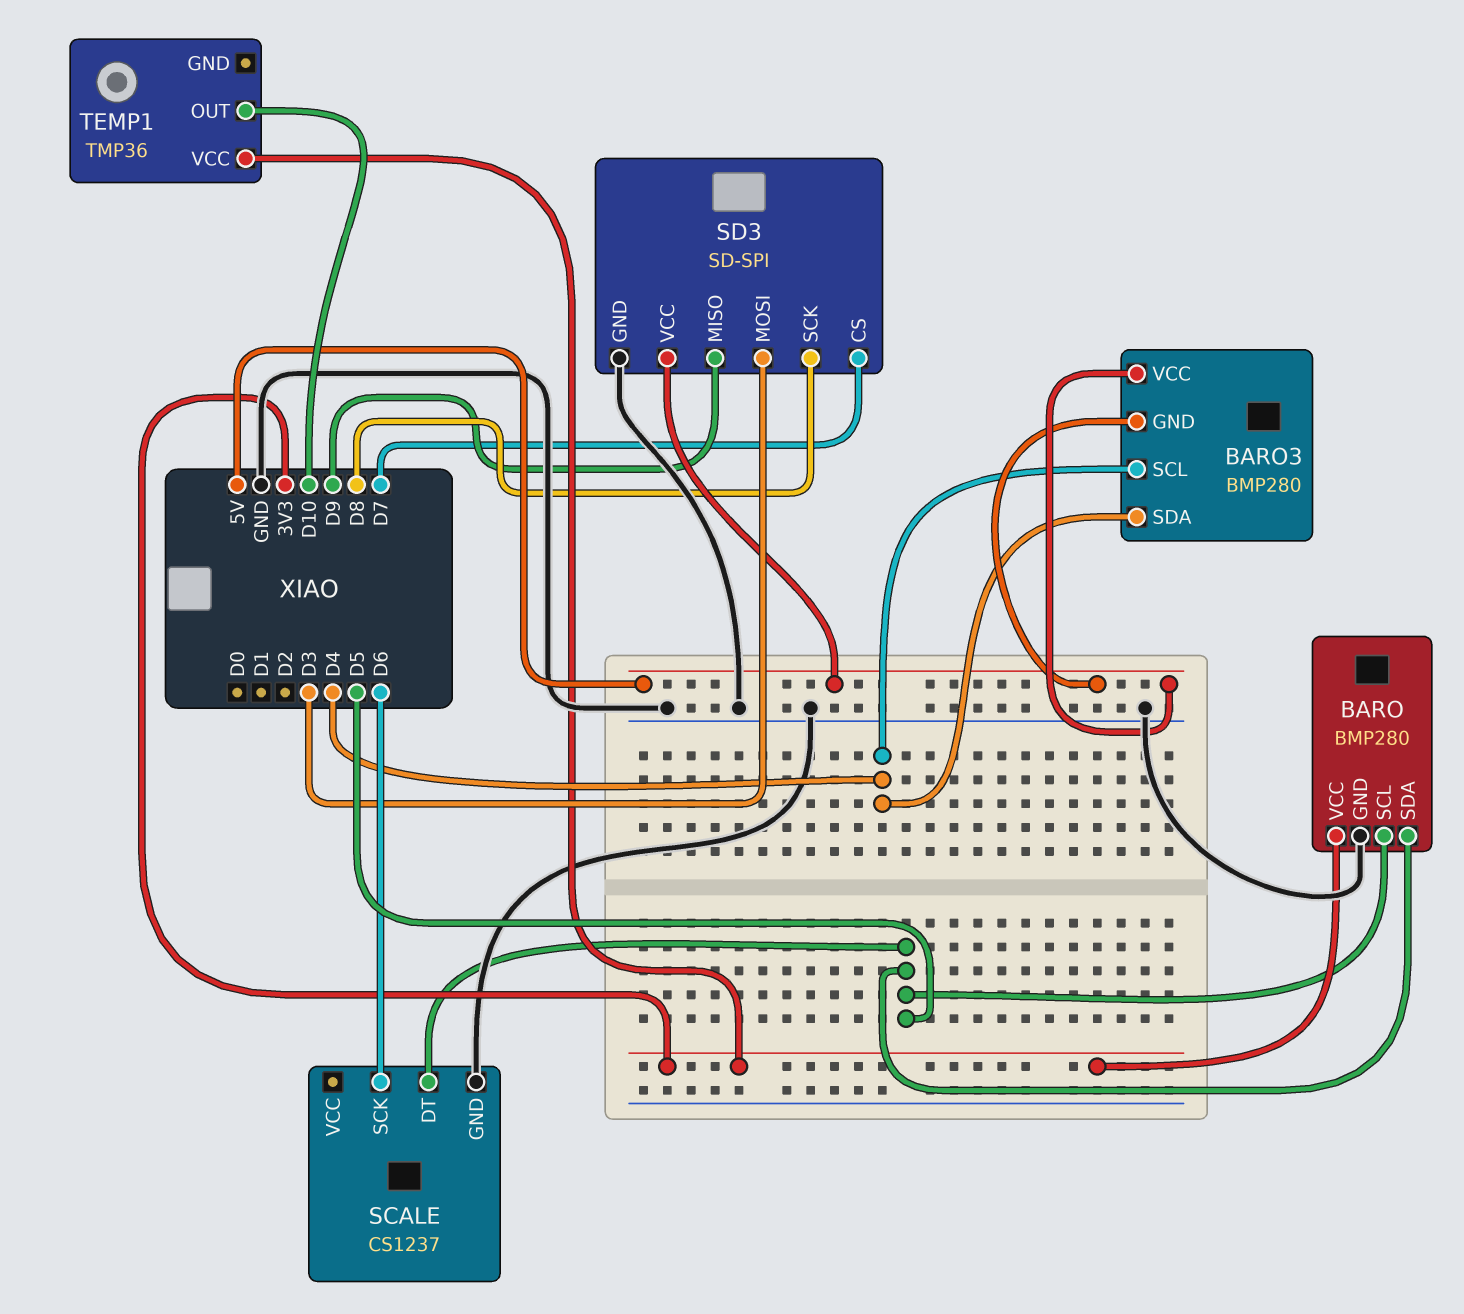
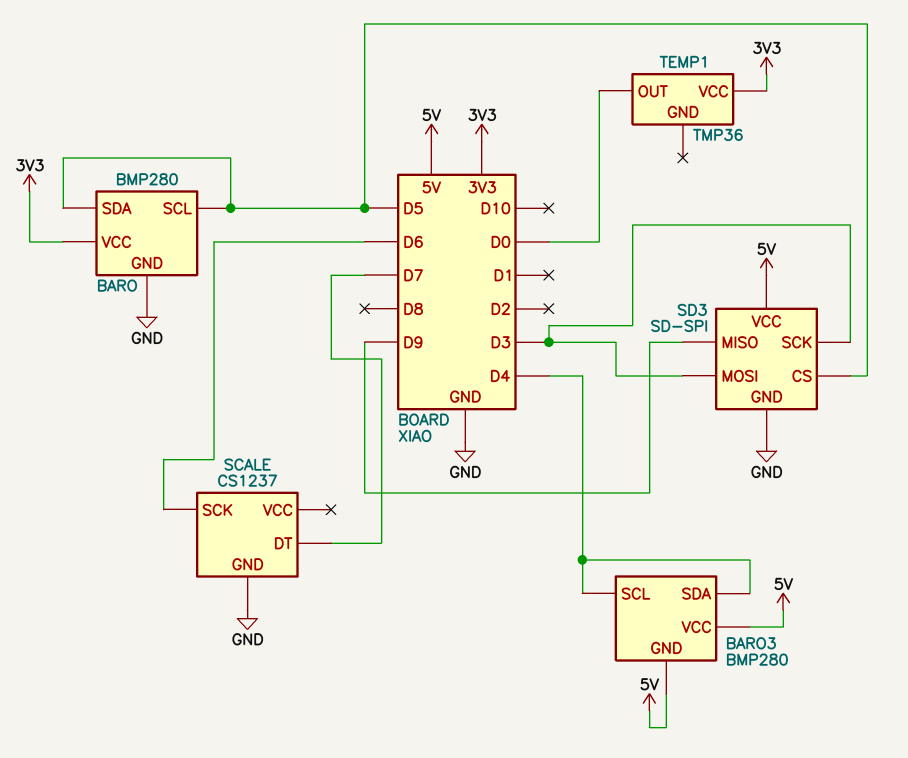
SCALE pin DT: D5 -> D7
SD3 pin CS: D7 -> D5
SD3 pin SCK: D8 -> D3
TEMP1 pin OUT: D10 -> D0

